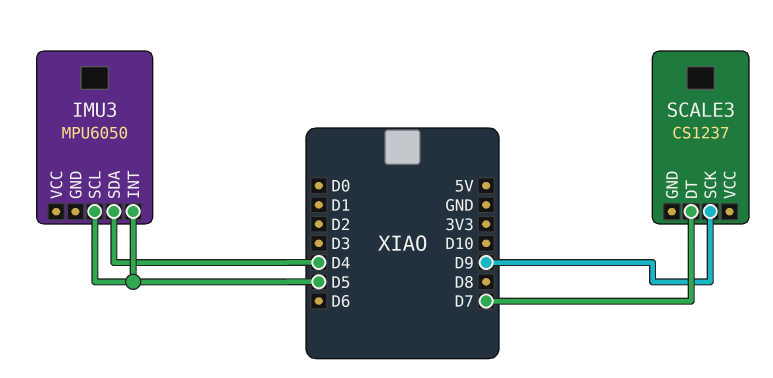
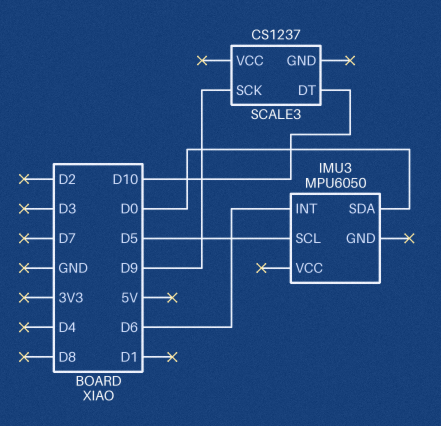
IMU3 pin INT: D5 -> D6
IMU3 pin SDA: D4 -> D0
SCALE3 pin DT: D7 -> D10

